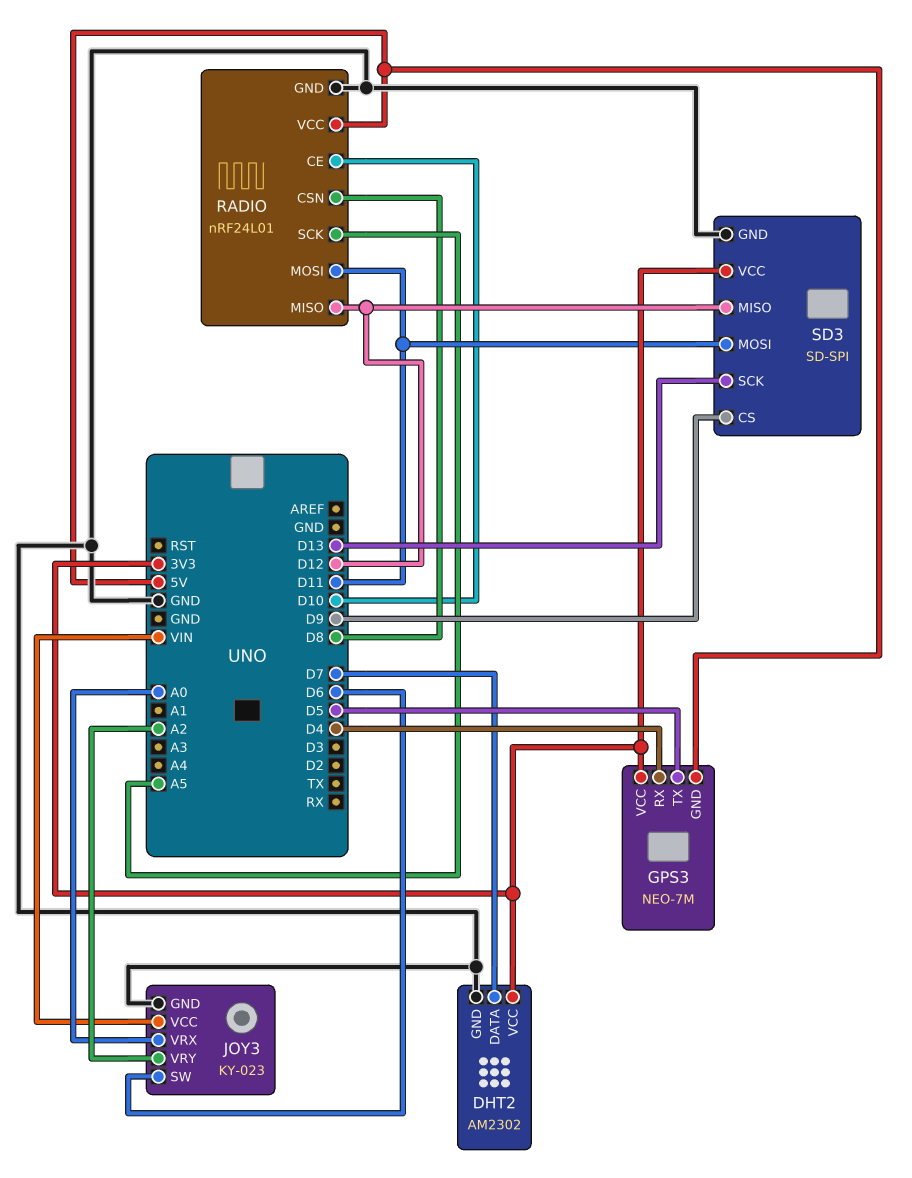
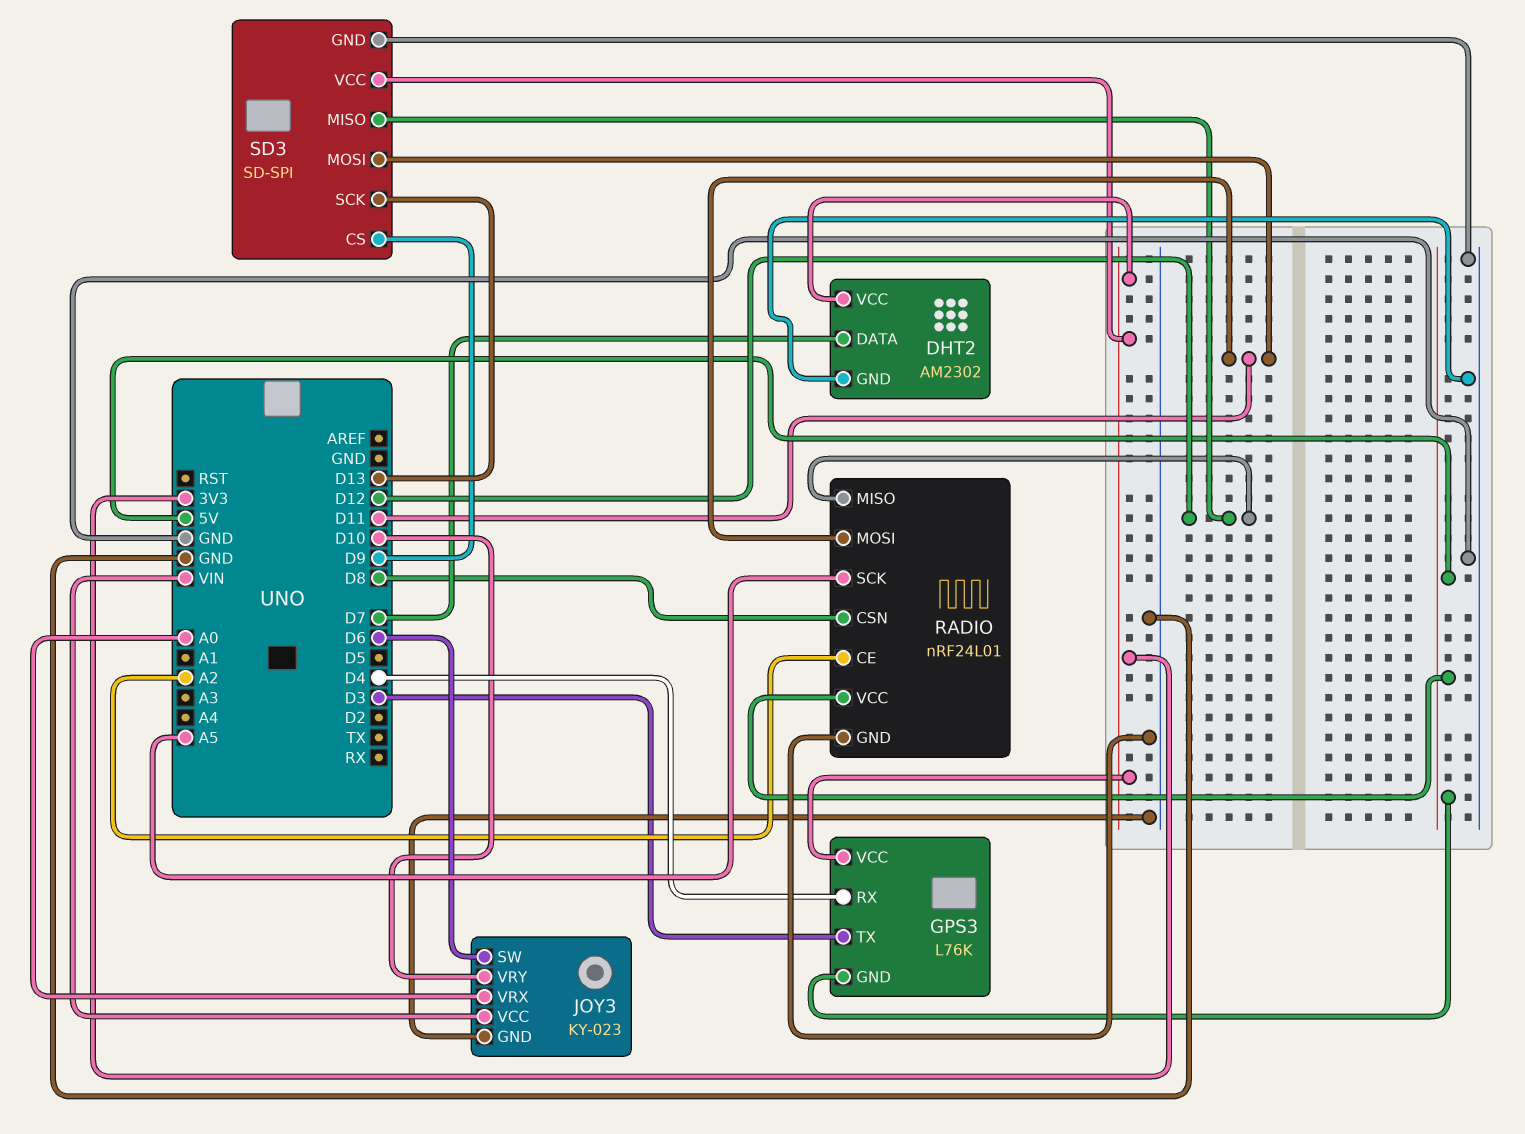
GPS3: NEO-7M -> L76K
GPS3 pin TX: D5 -> D3
JOY3 pin VRY: A2 -> D10
RADIO pin CE: D10 -> A2

